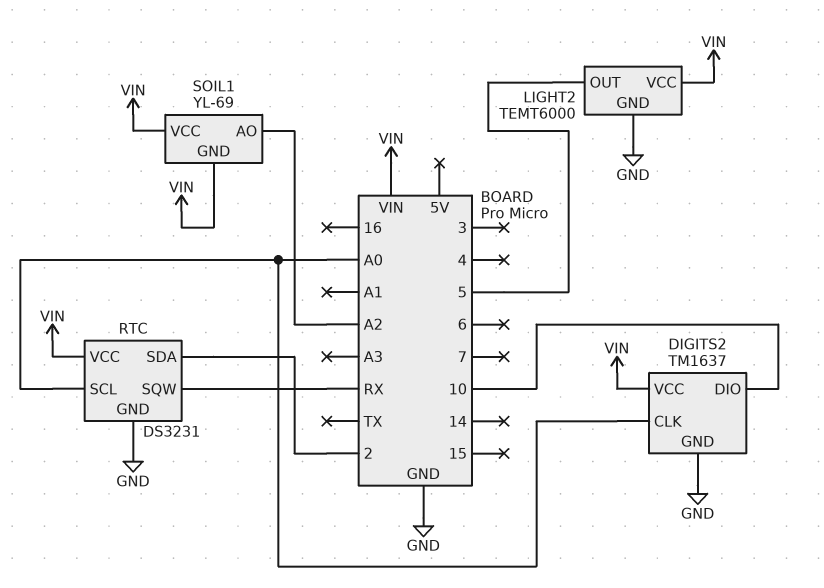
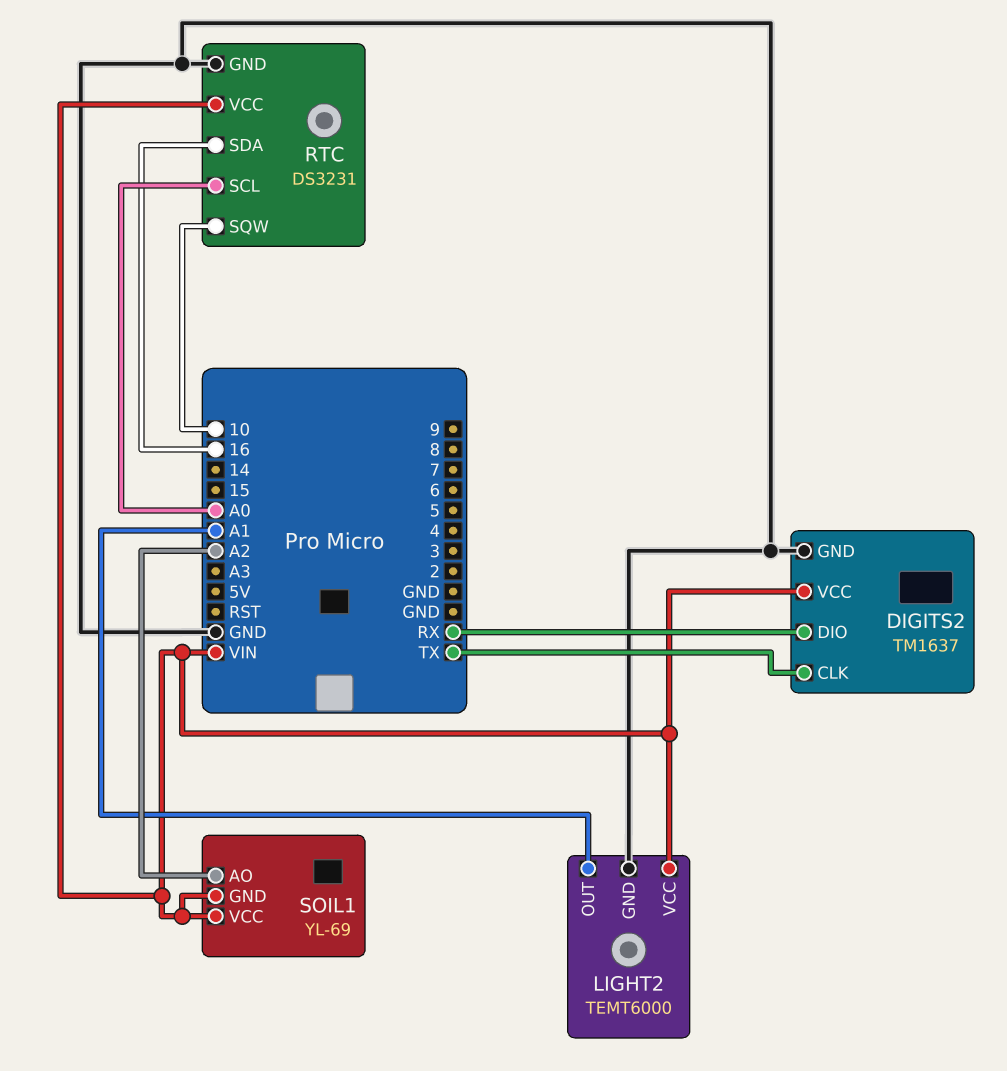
DIGITS2 pin CLK: A0 -> TX
DIGITS2 pin DIO: 10 -> RX
LIGHT2 pin OUT: 5 -> A1
RTC pin SDA: 2 -> 16
RTC pin SQW: RX -> 10

